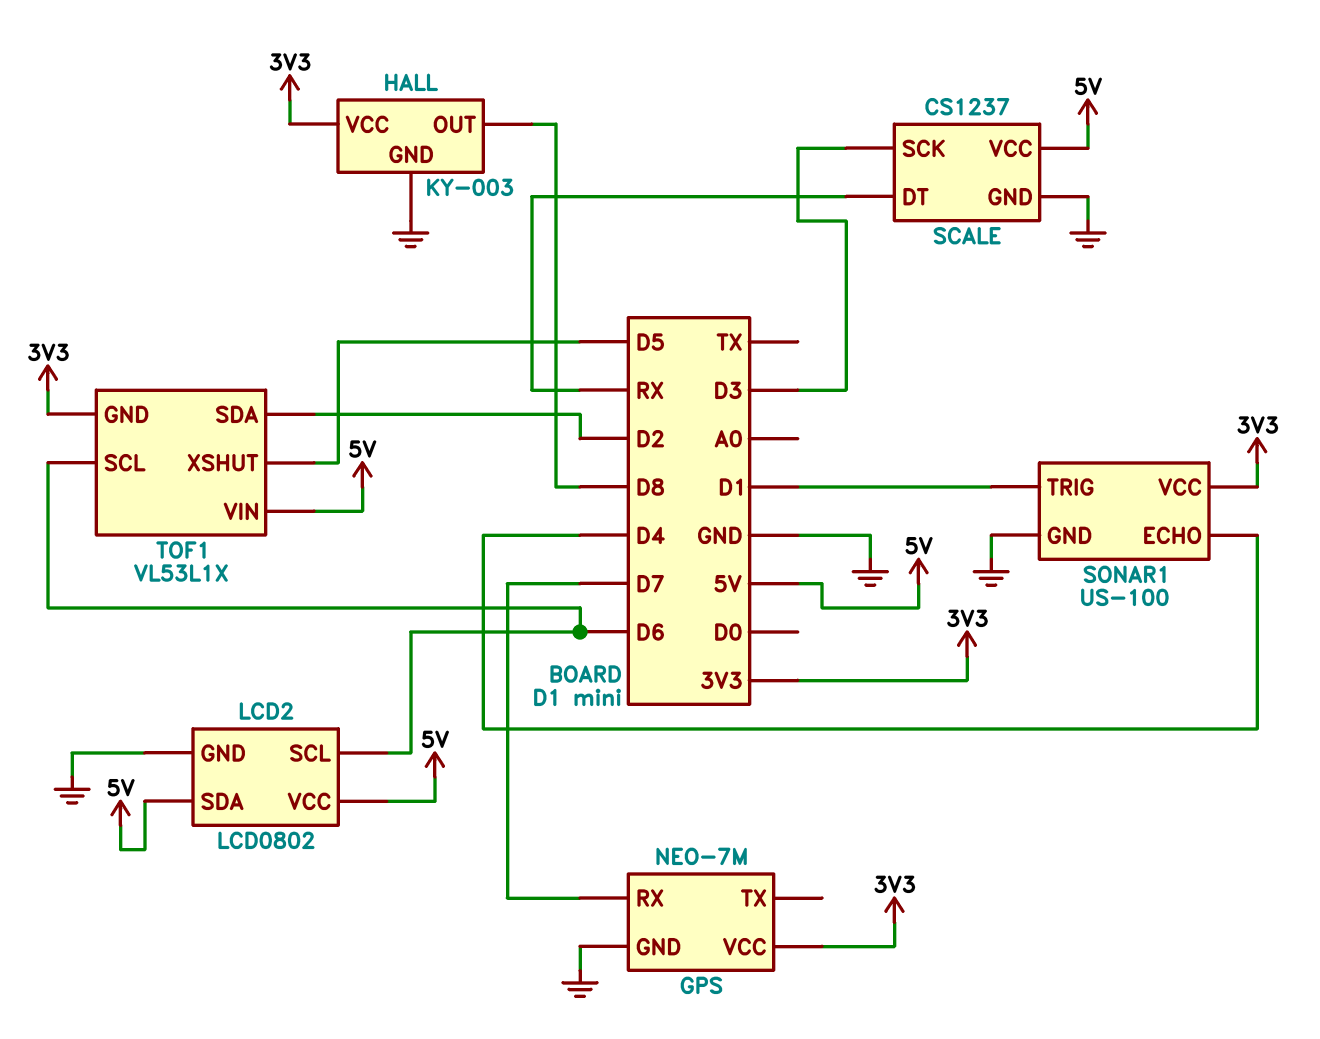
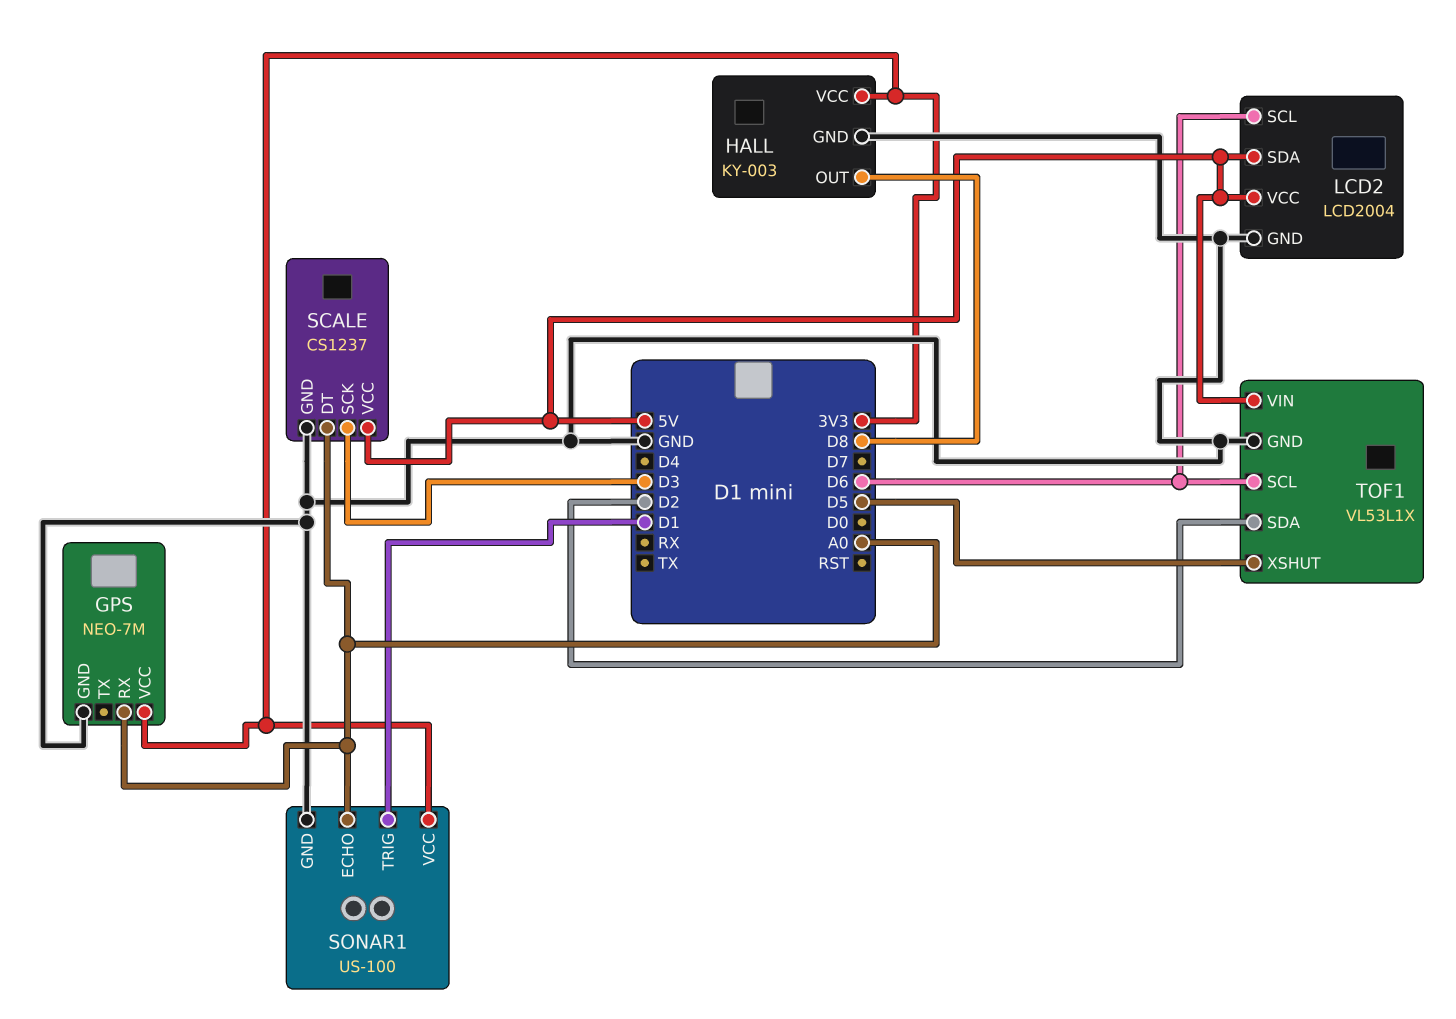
GPS pin RX: D7 -> A0
LCD2: LCD0802 -> LCD2004
SCALE pin DT: RX -> A0
SONAR1 pin ECHO: D4 -> A0
TOF1 pin GND: 3V3 -> GND

